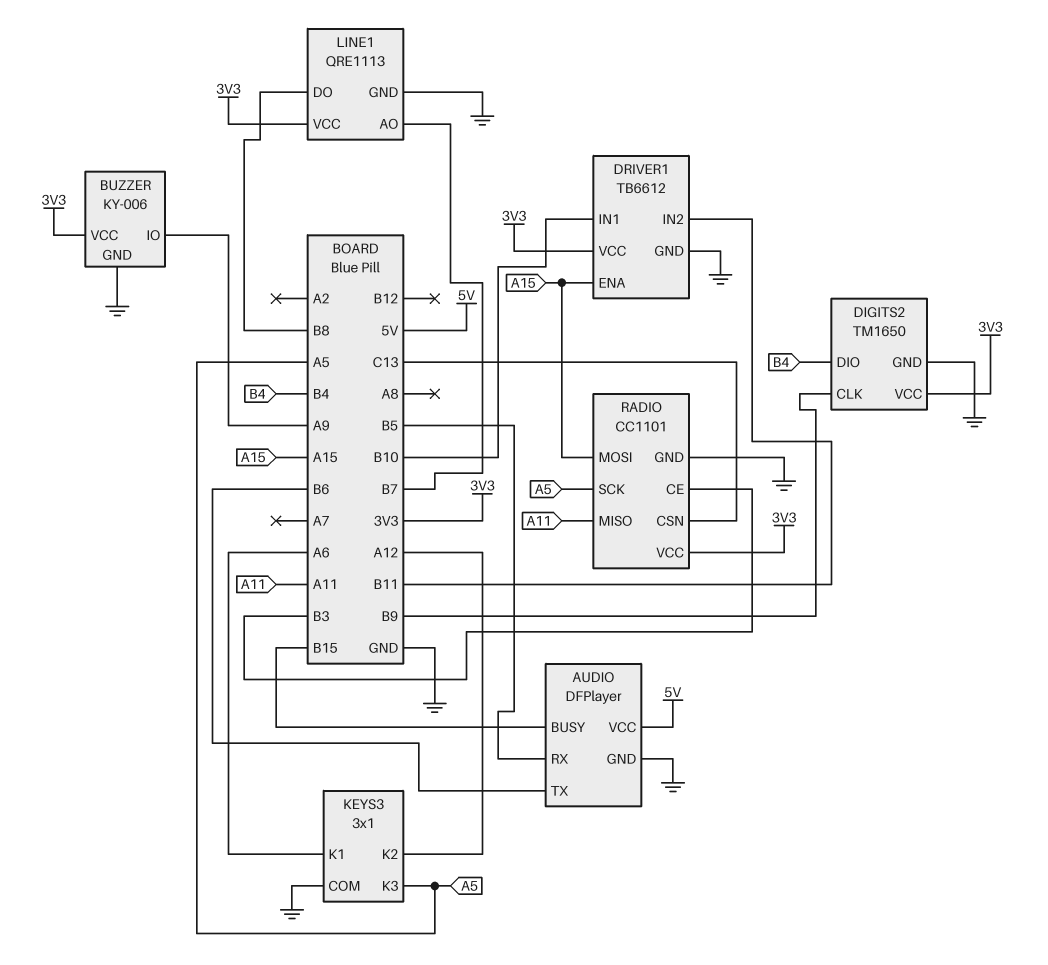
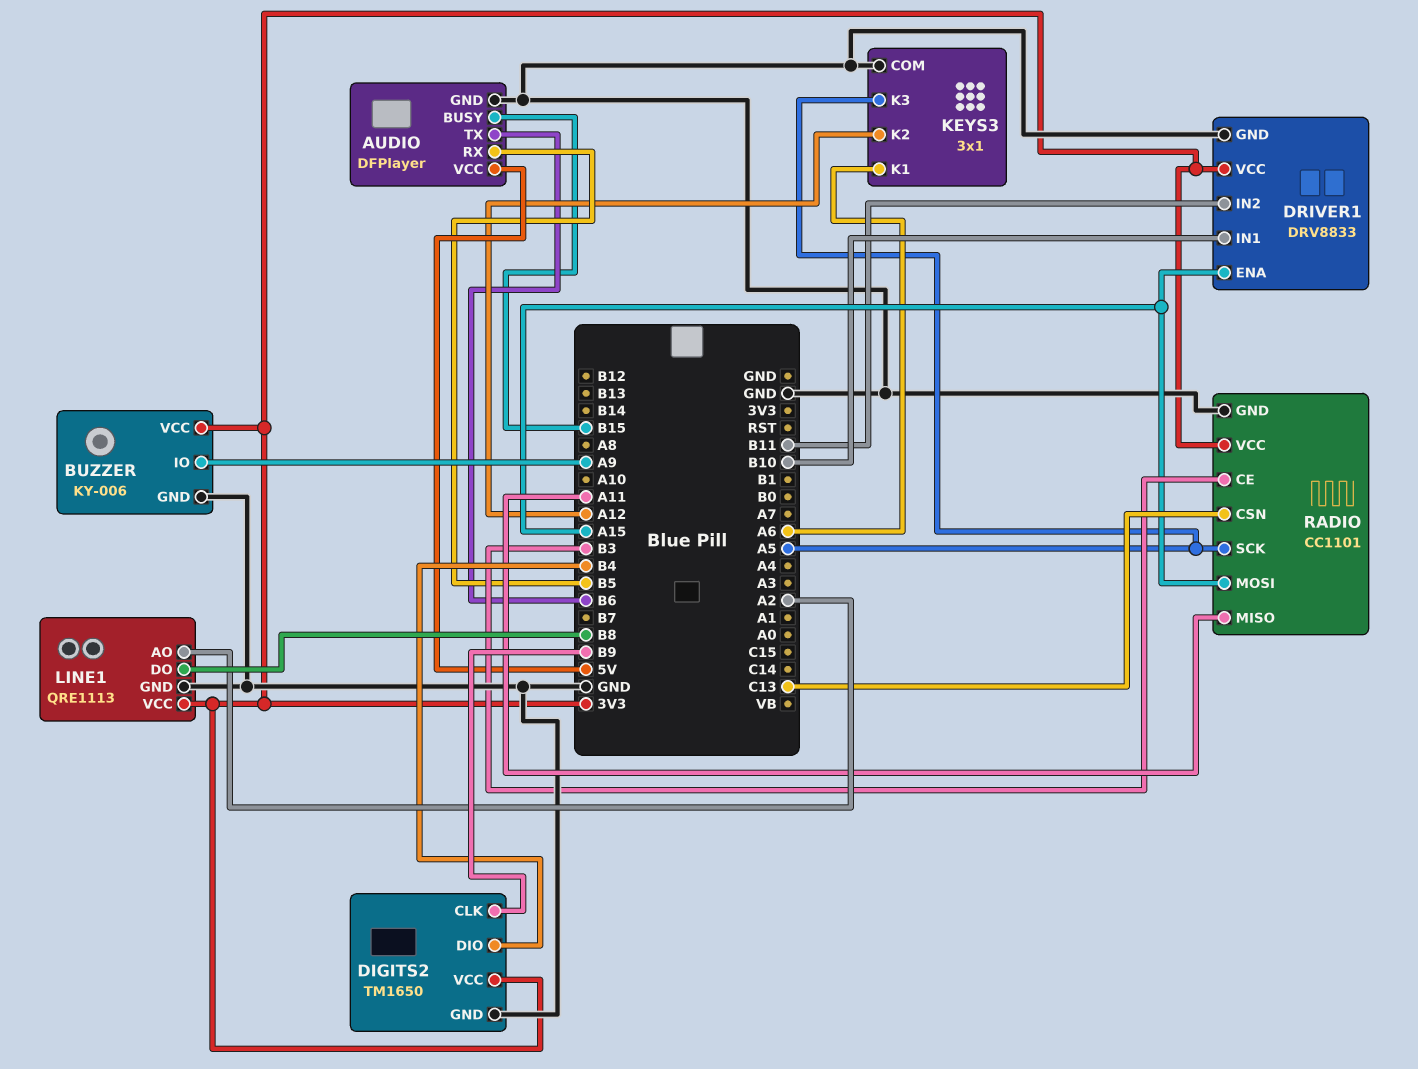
DRIVER1: TB6612 -> DRV8833
LINE1 pin AO: B7 -> A2

